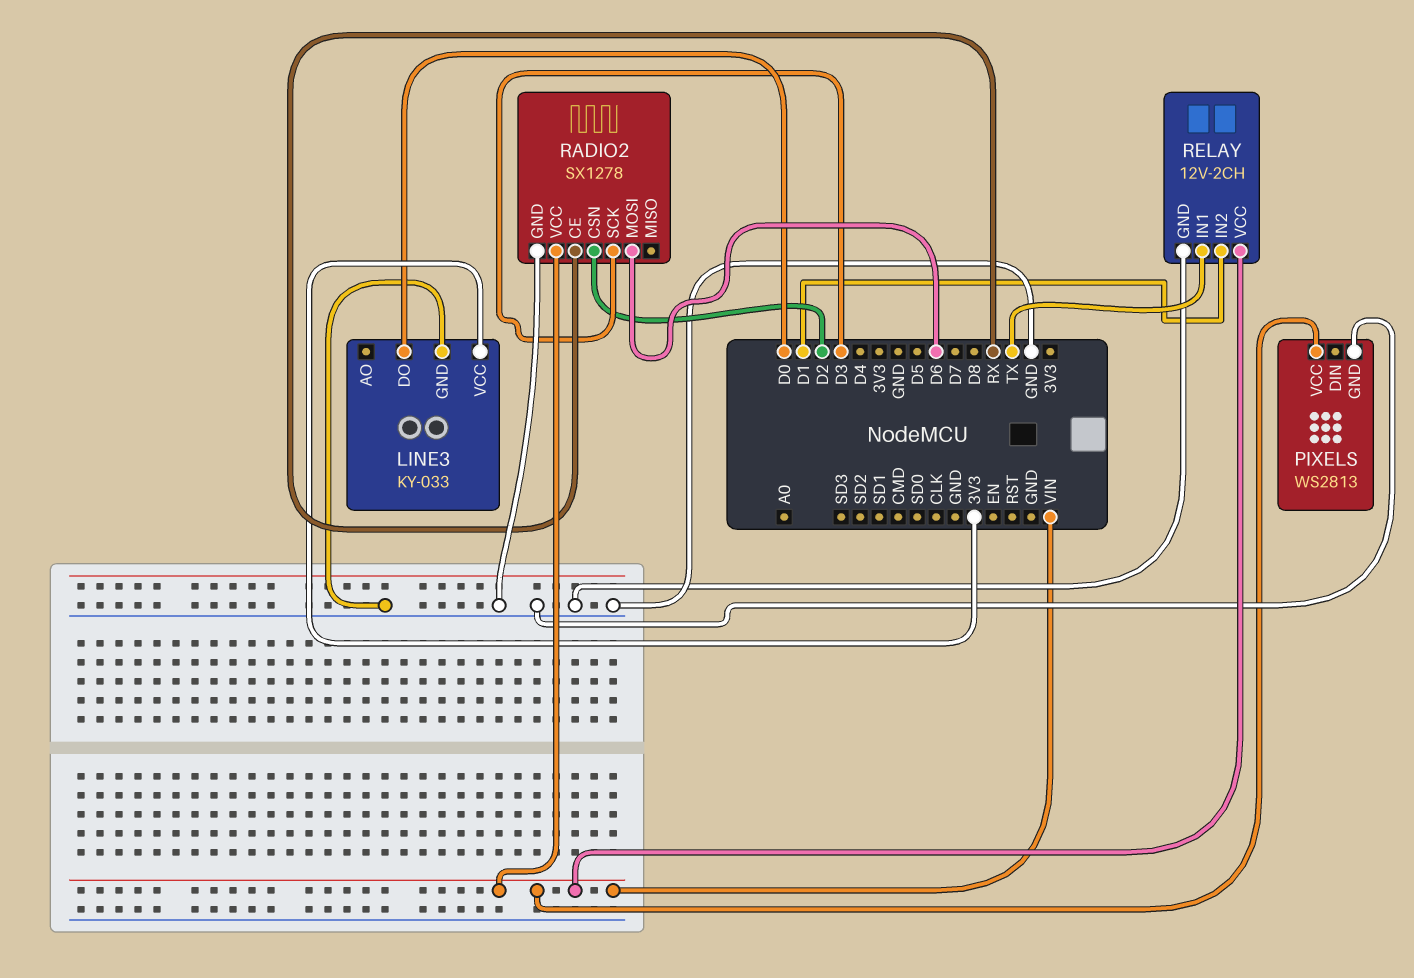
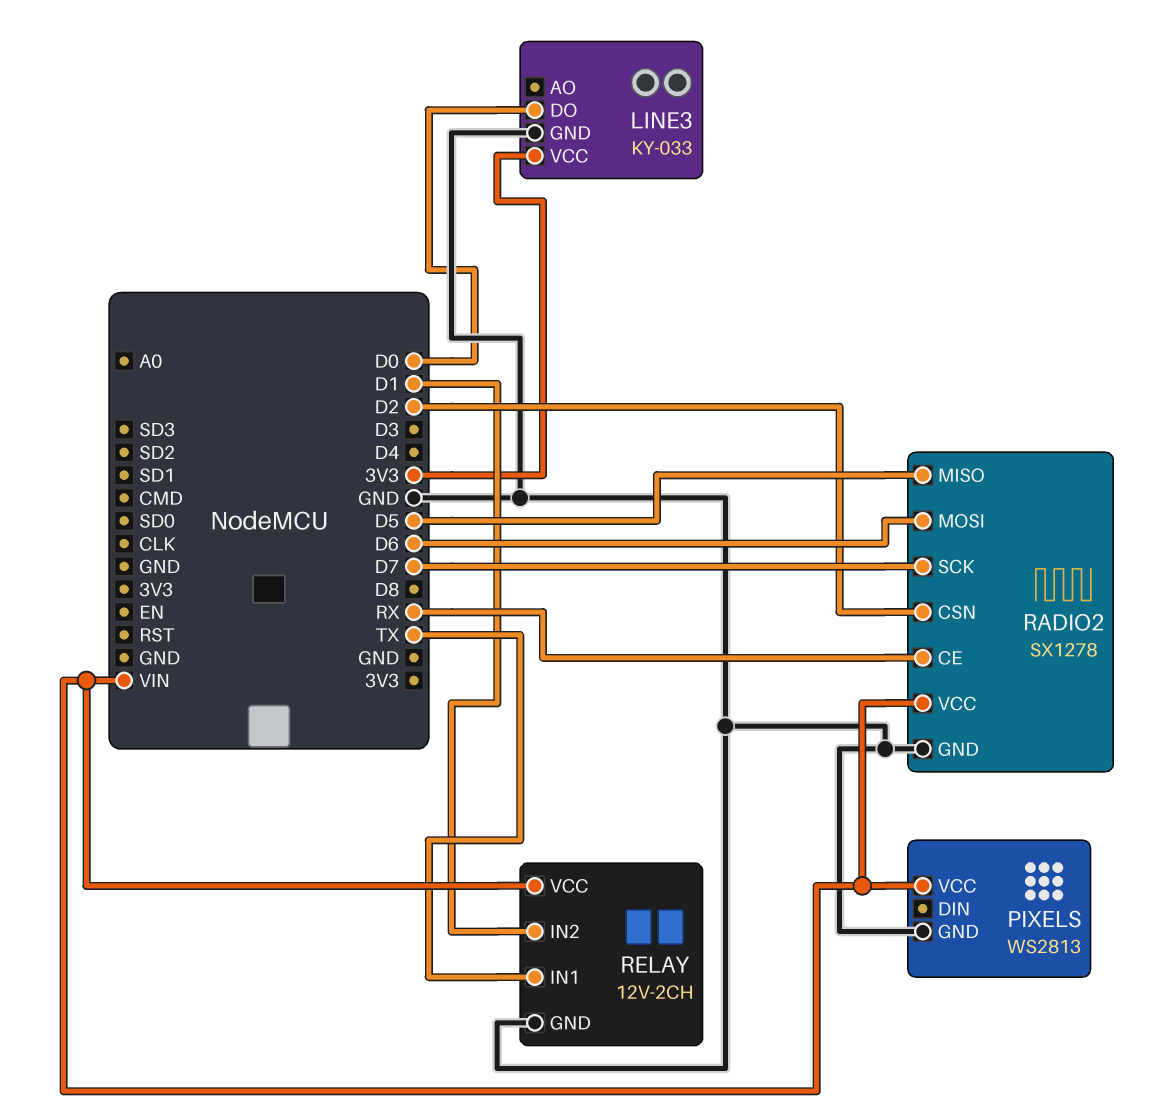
RADIO2 pin MISO: none -> D5
RADIO2 pin SCK: D3 -> D7

